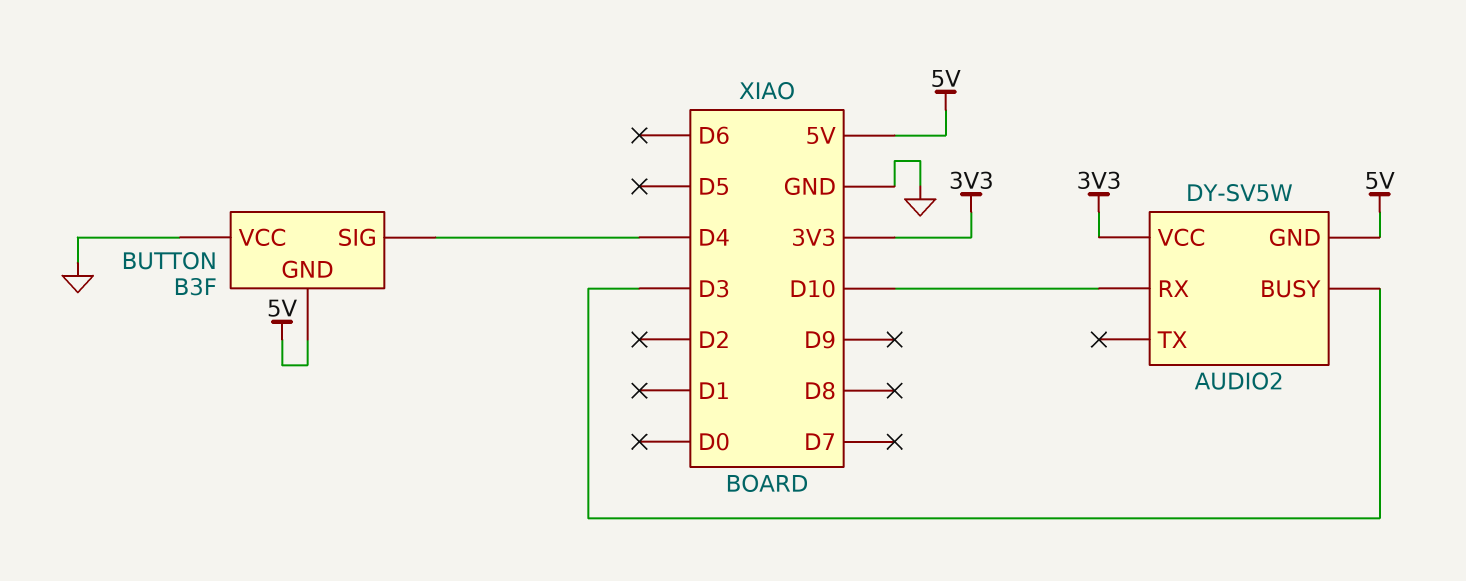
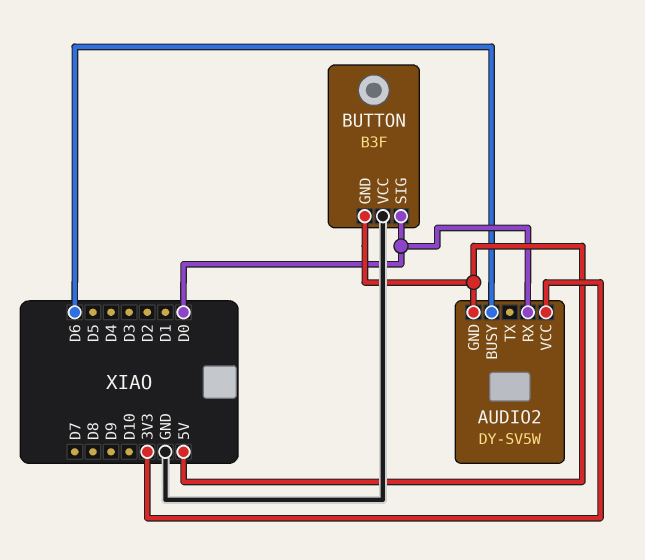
AUDIO2 pin BUSY: D3 -> D6
AUDIO2 pin RX: D10 -> D0
BUTTON pin SIG: D4 -> D0

